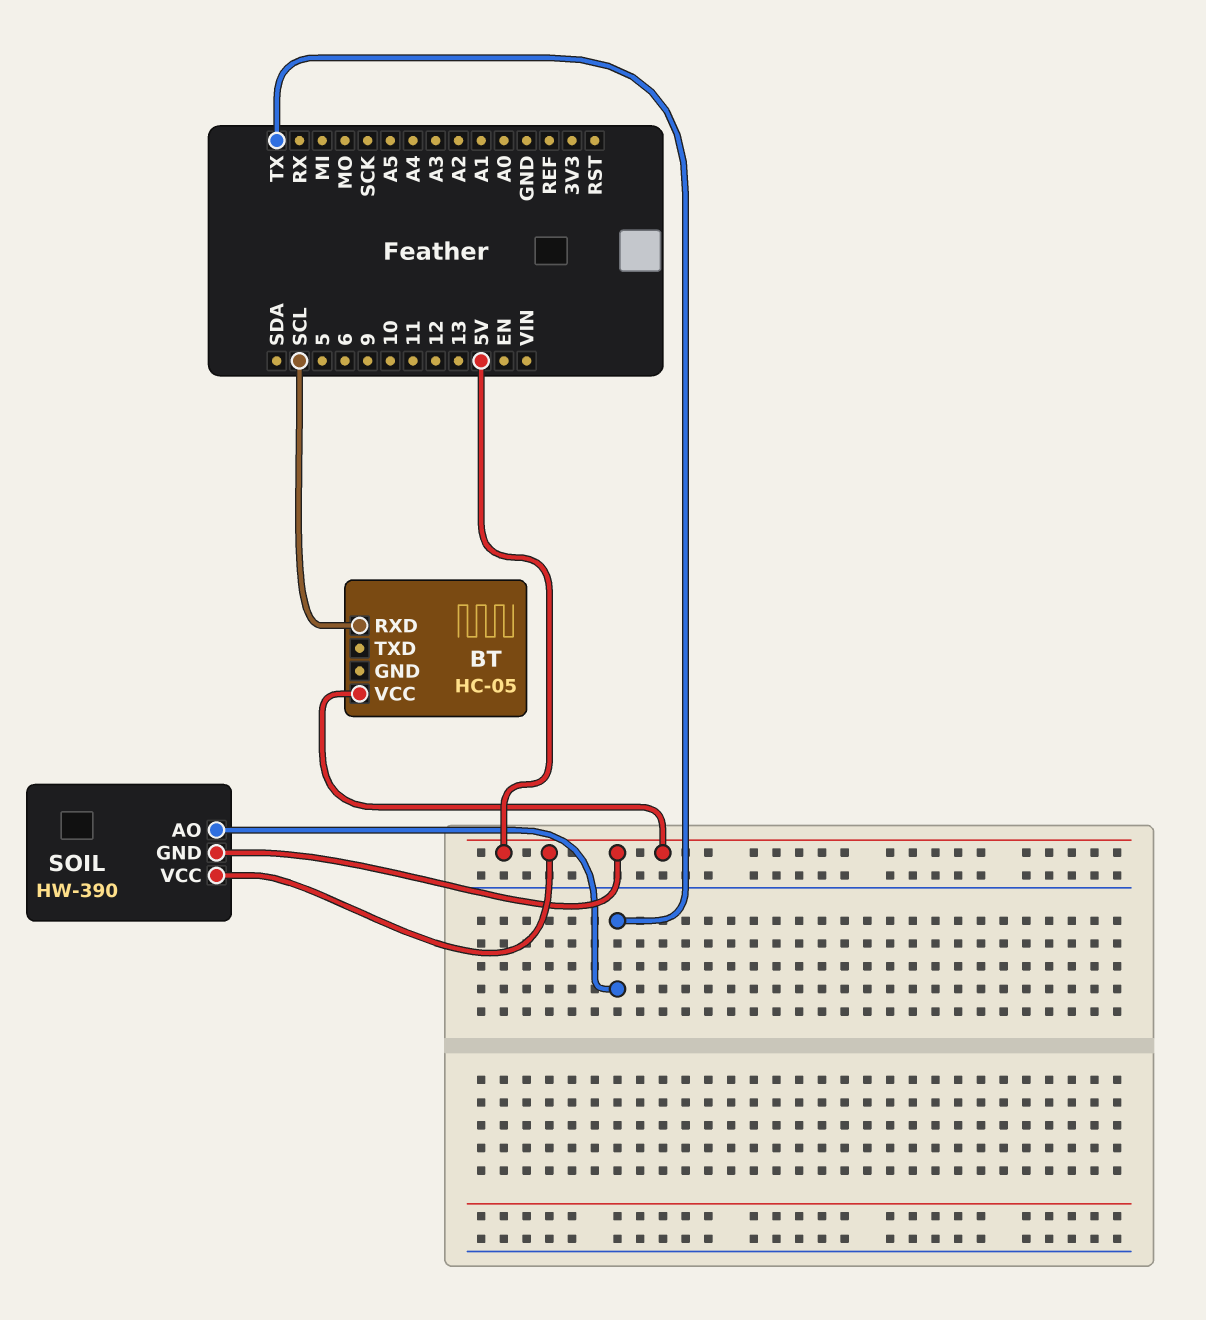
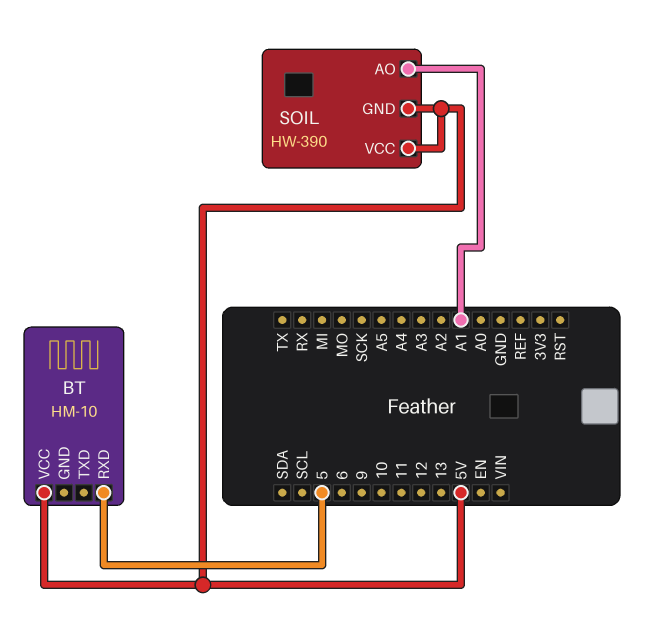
BT: HC-05 -> HM-10
BT pin RXD: SCL -> 5
SOIL pin AO: TX -> A1

